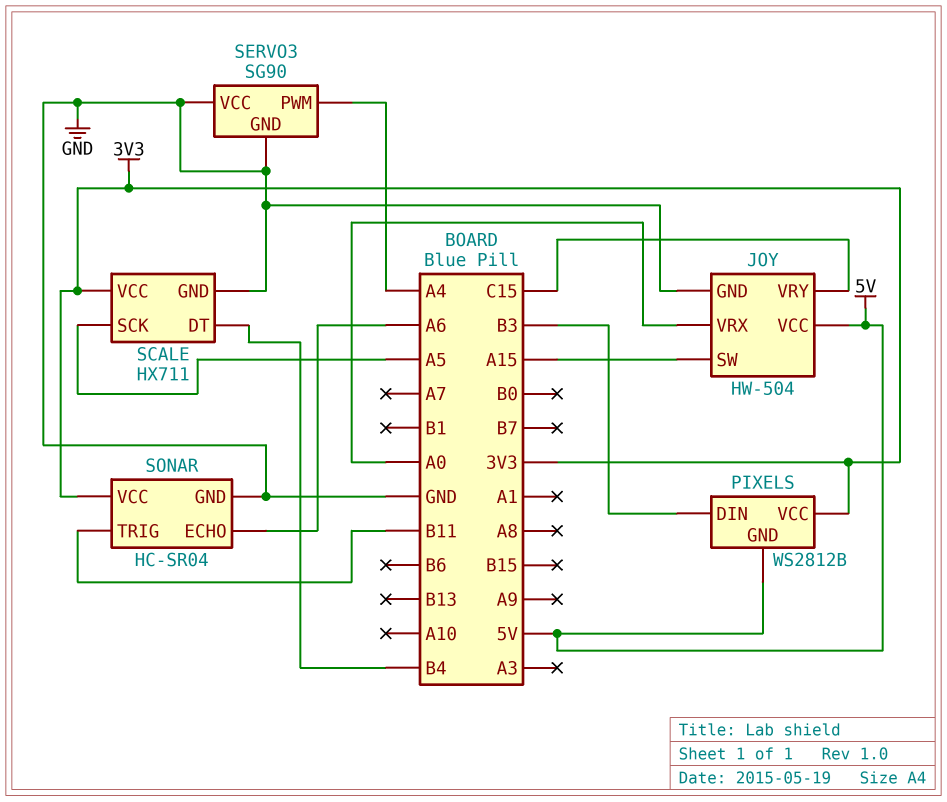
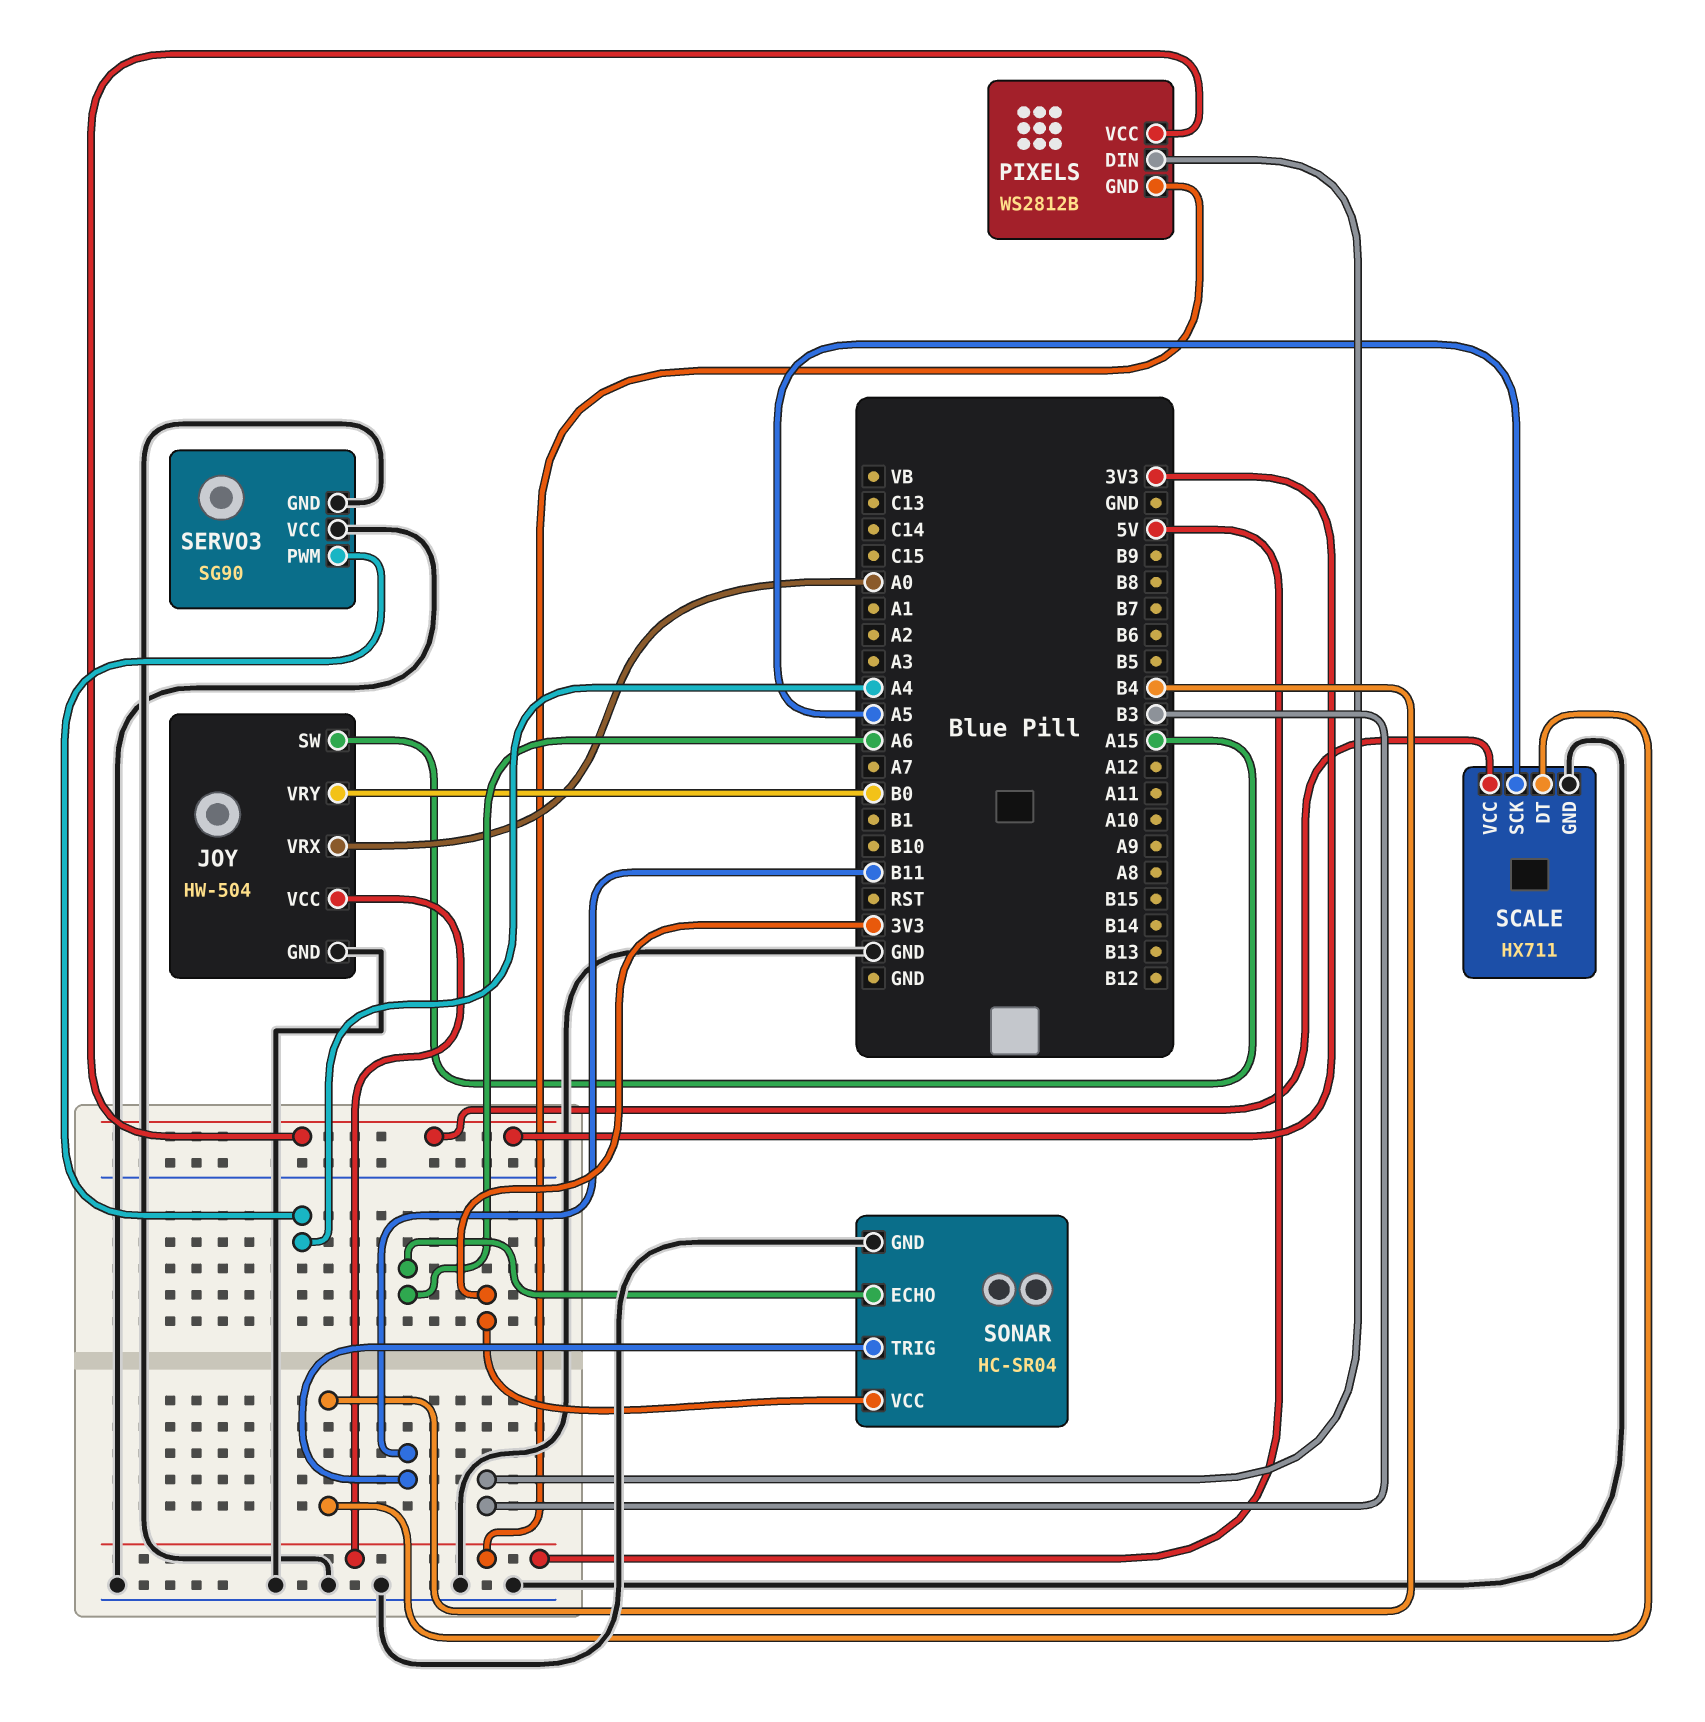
JOY pin VRY: C15 -> B0

